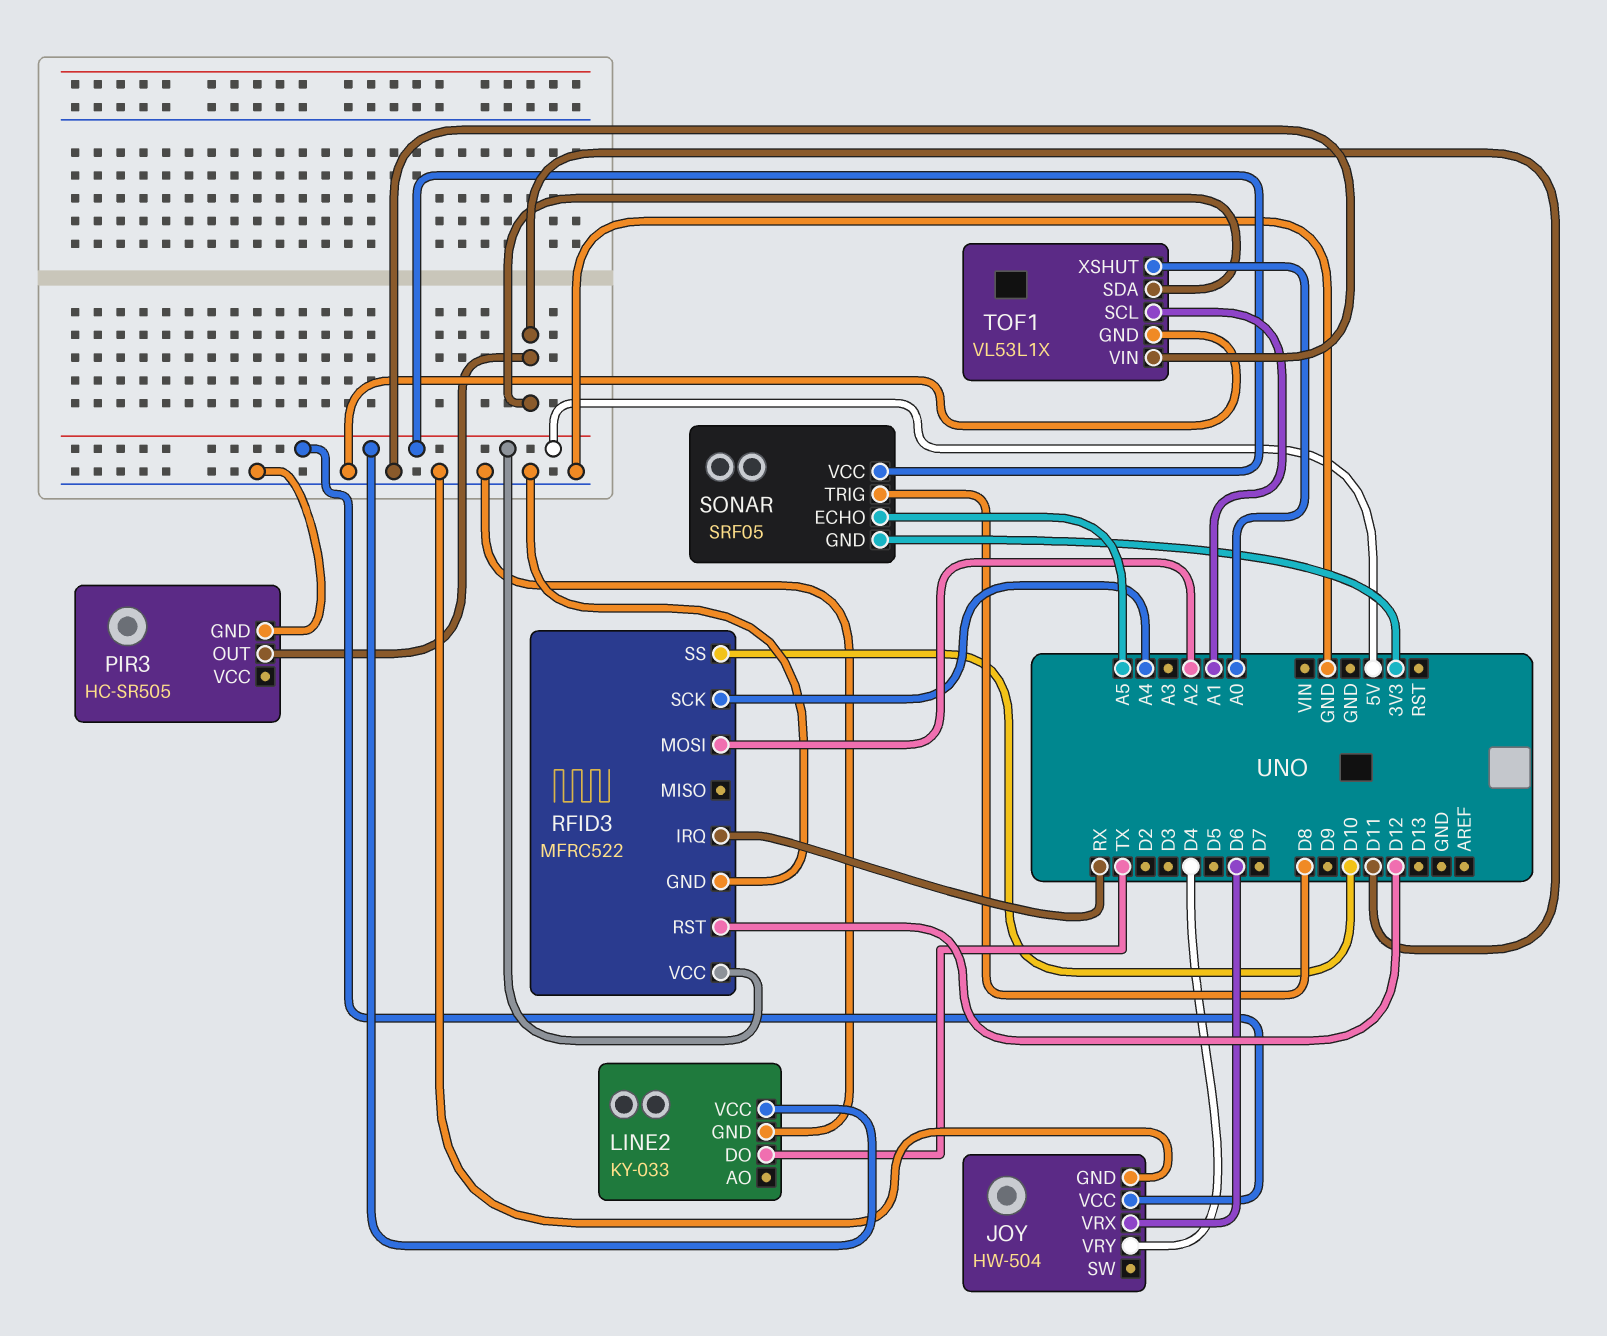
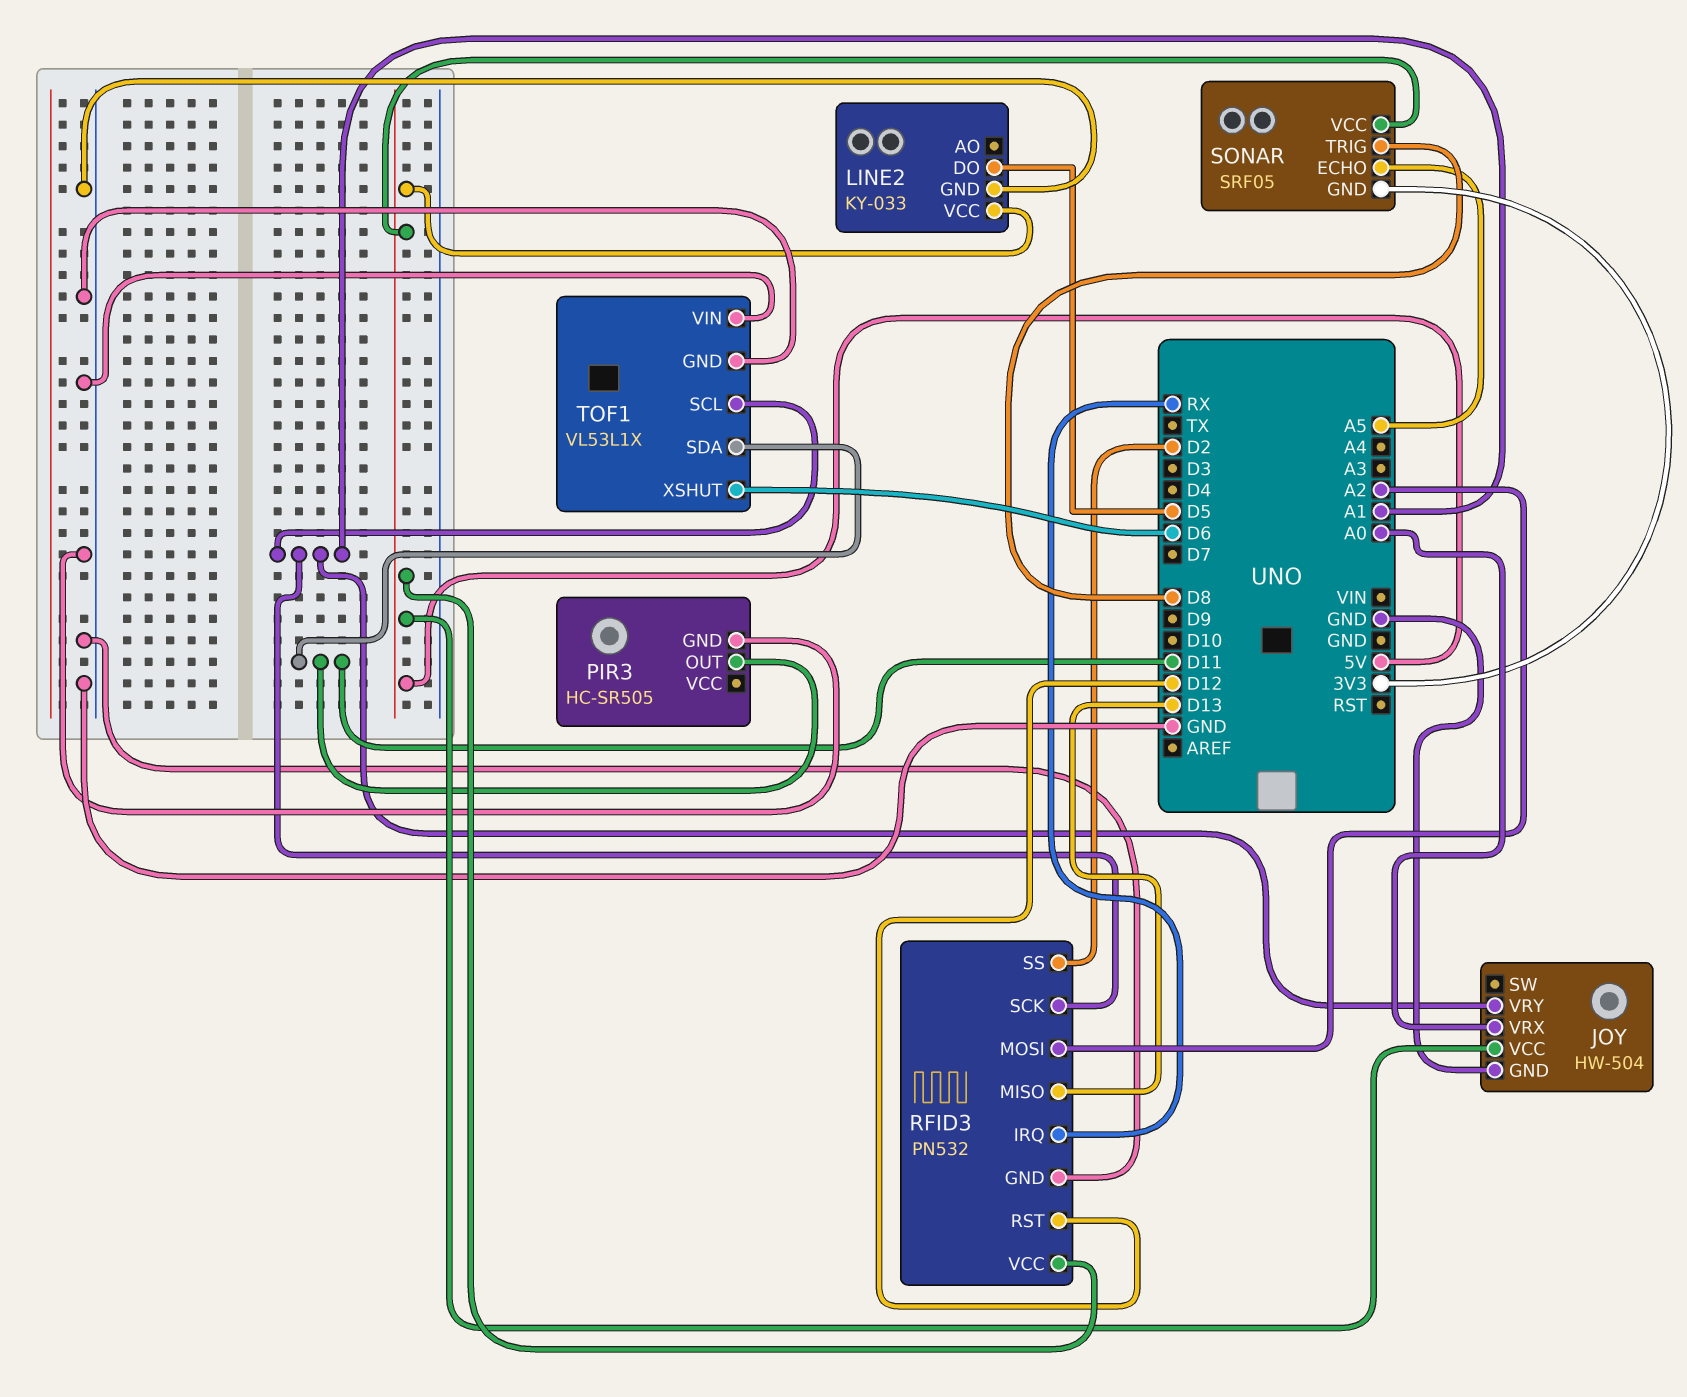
JOY pin VRX: D6 -> A0
JOY pin VRY: D4 -> A1
LINE2 pin DO: TX -> D5
RFID3: MFRC522 -> PN532
RFID3 pin MISO: none -> D13
RFID3 pin SCK: A4 -> A1
RFID3 pin SS: D10 -> D2
TOF1 pin XSHUT: A0 -> D6

